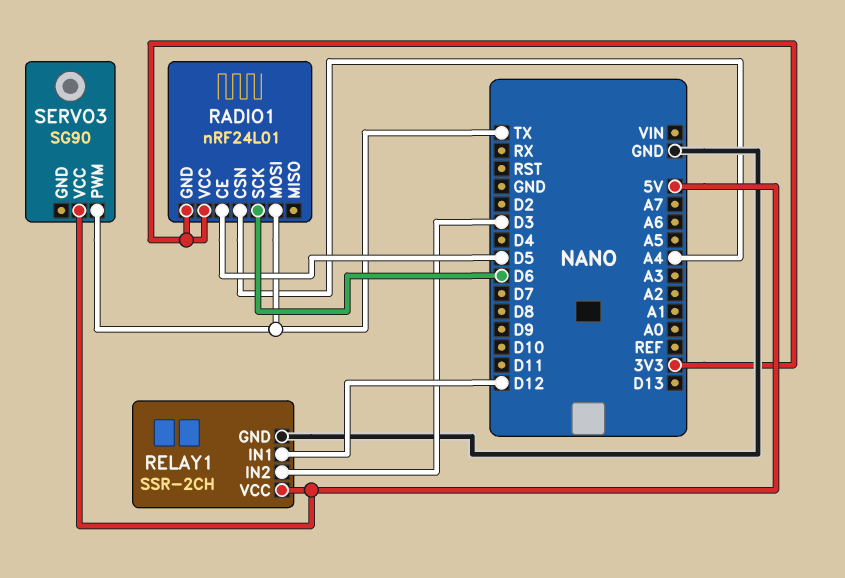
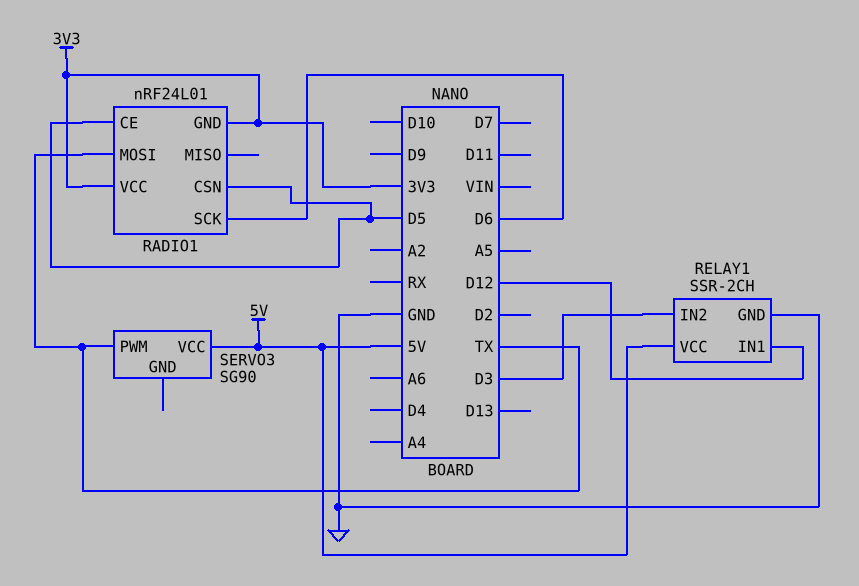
RADIO1 pin CSN: A4 -> D5

